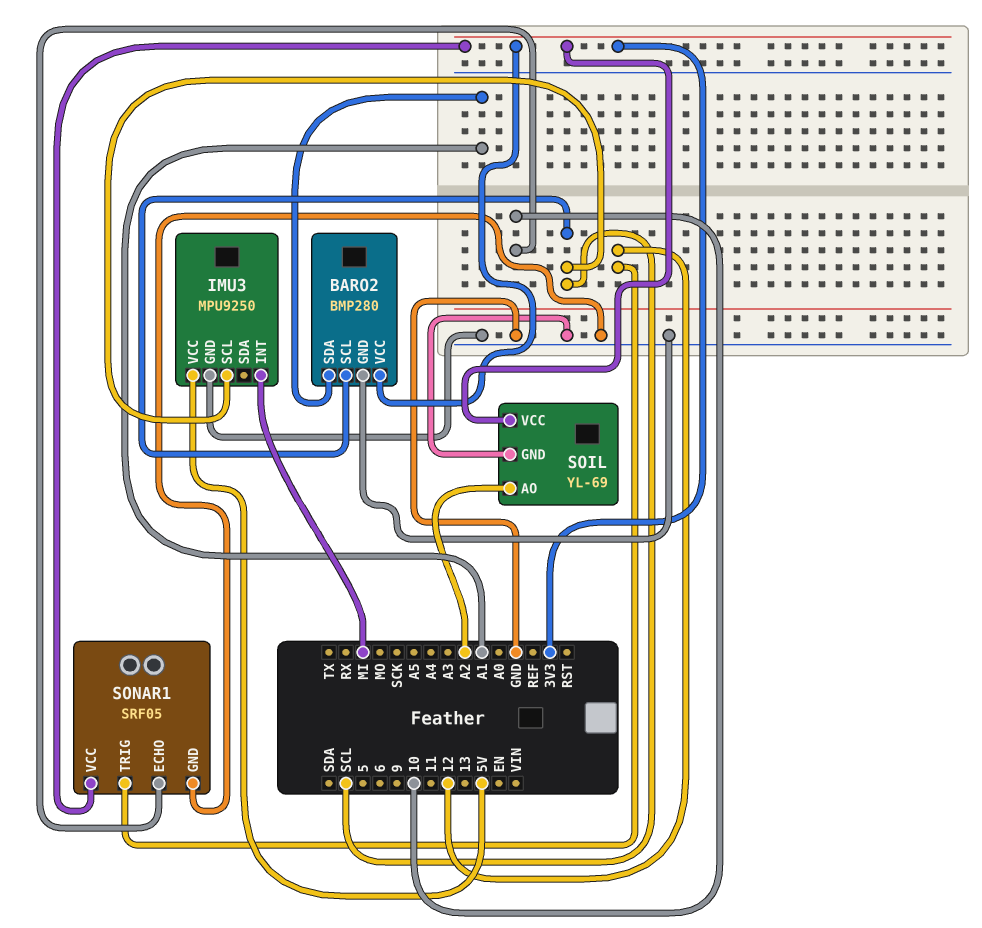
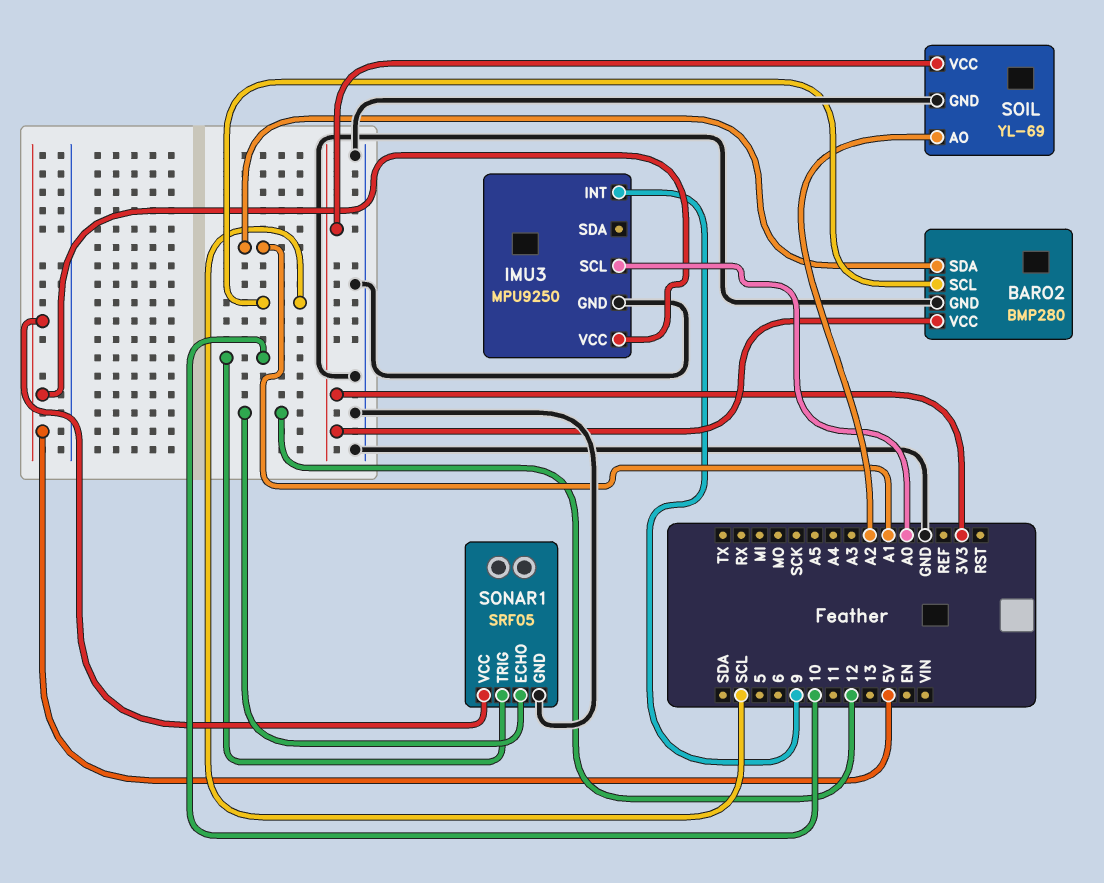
IMU3 pin INT: MI -> 9
IMU3 pin SCL: SCL -> A0
SONAR1 pin ECHO: 10 -> 12
SONAR1 pin TRIG: 12 -> 10
SONAR1 pin VCC: 3V3 -> 5V

